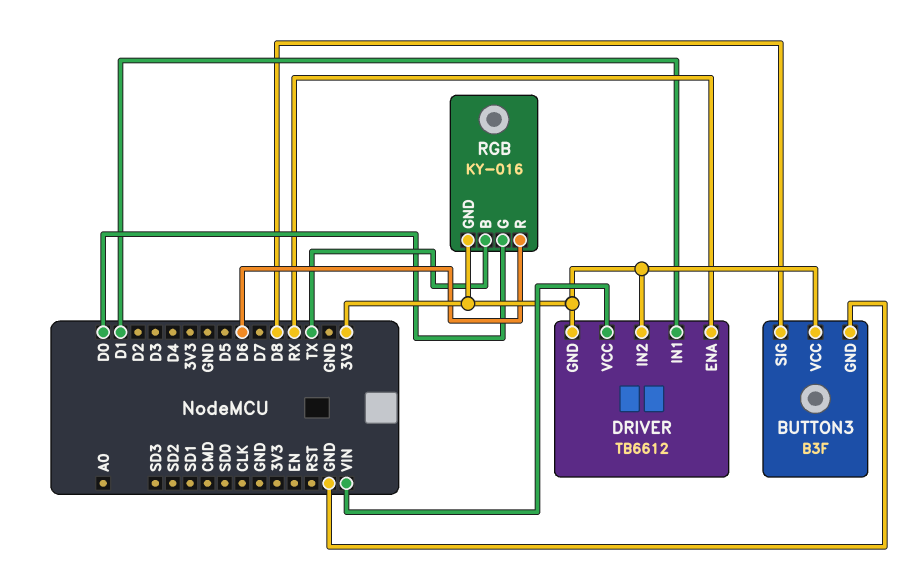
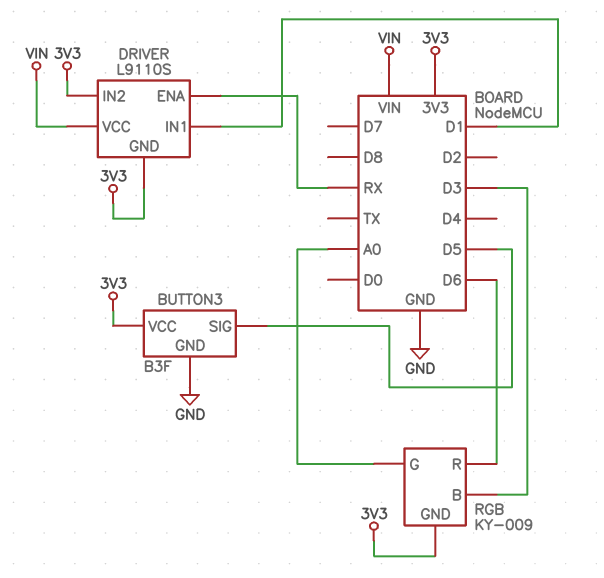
BUTTON3 pin SIG: D8 -> D5
DRIVER: TB6612 -> L9110S
RGB: KY-016 -> KY-009
RGB pin B: TX -> D3
RGB pin G: D0 -> A0

